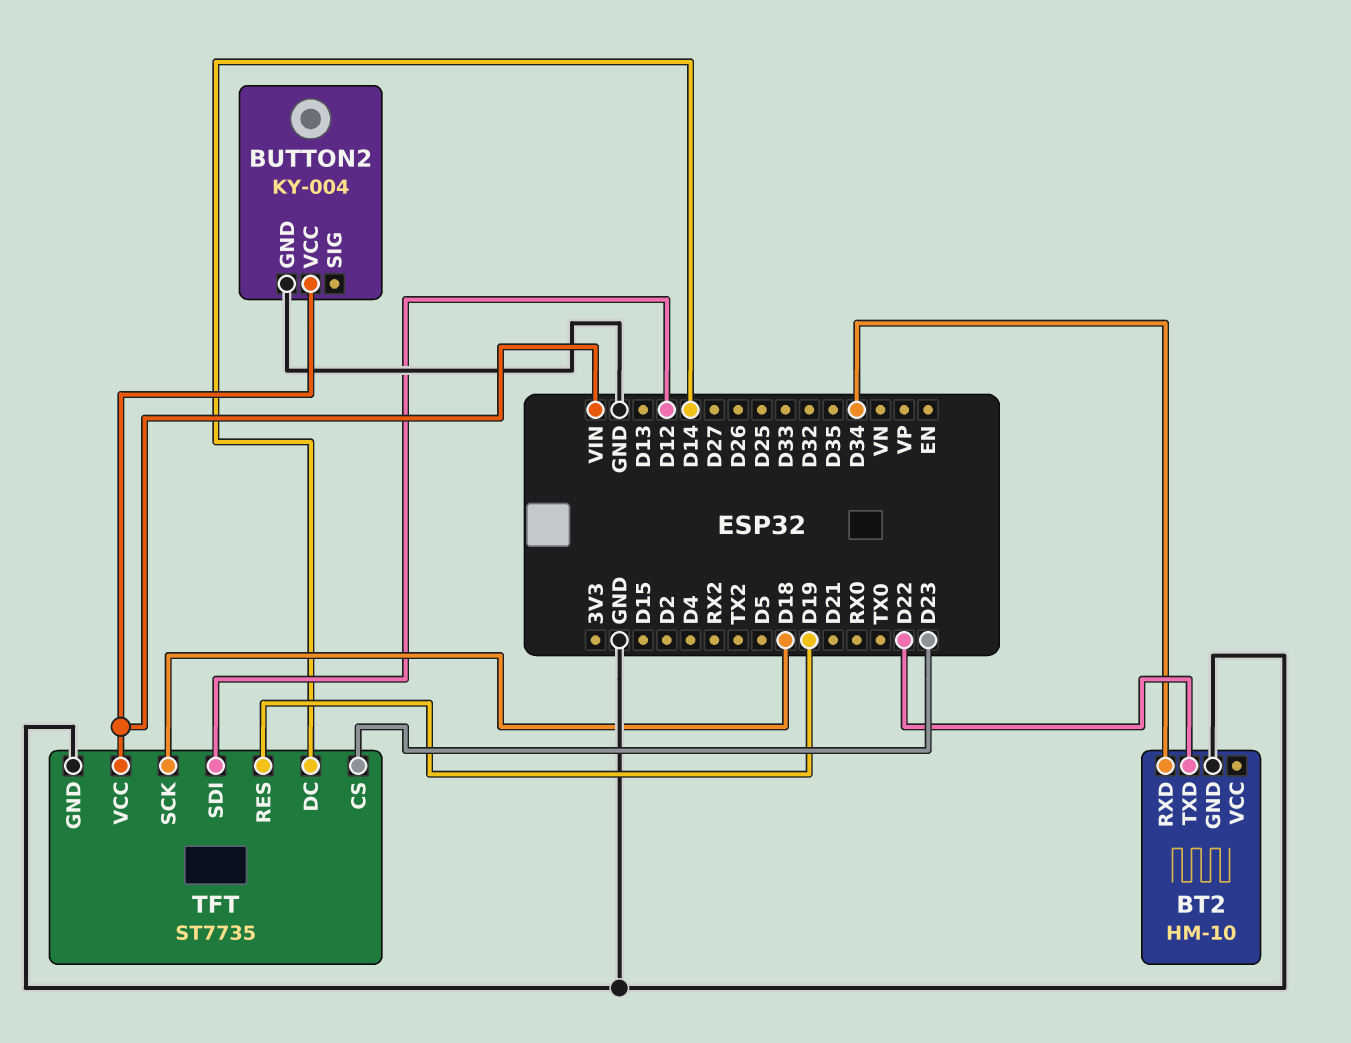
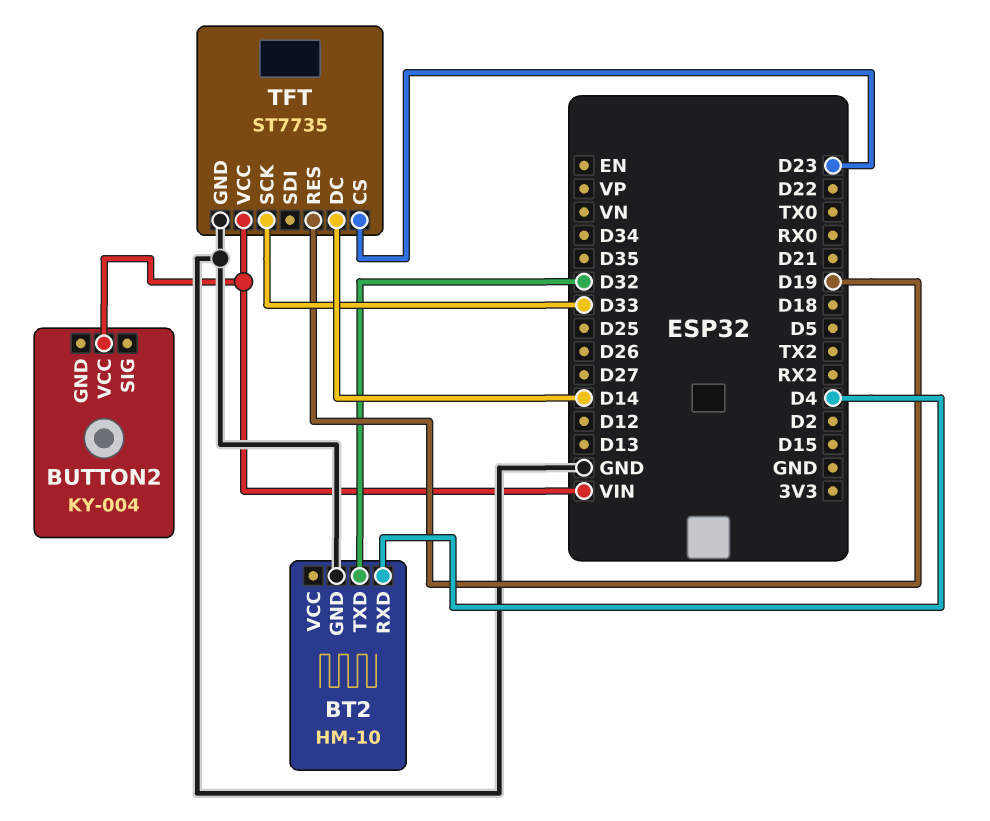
BT2 pin RXD: D34 -> D4
BT2 pin TXD: D22 -> D32
BUTTON2 pin GND: GND -> none
TFT pin SCK: D18 -> D33
TFT pin SDI: D12 -> none

